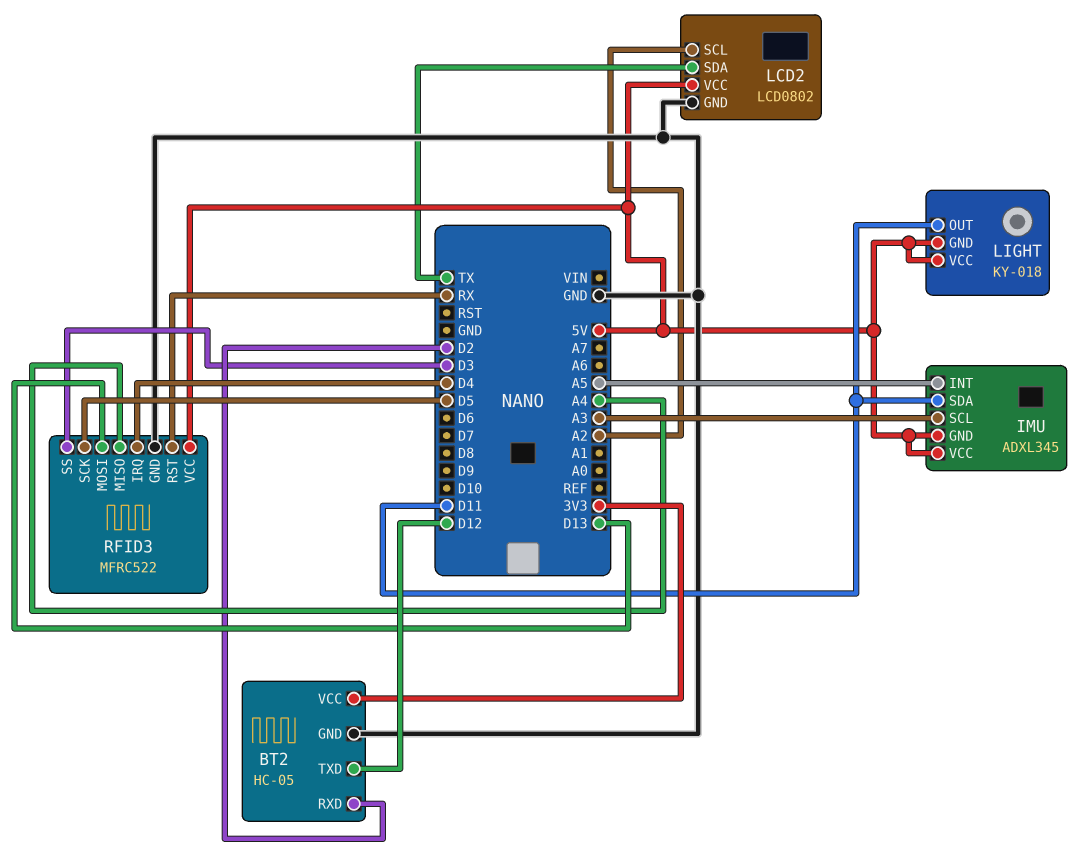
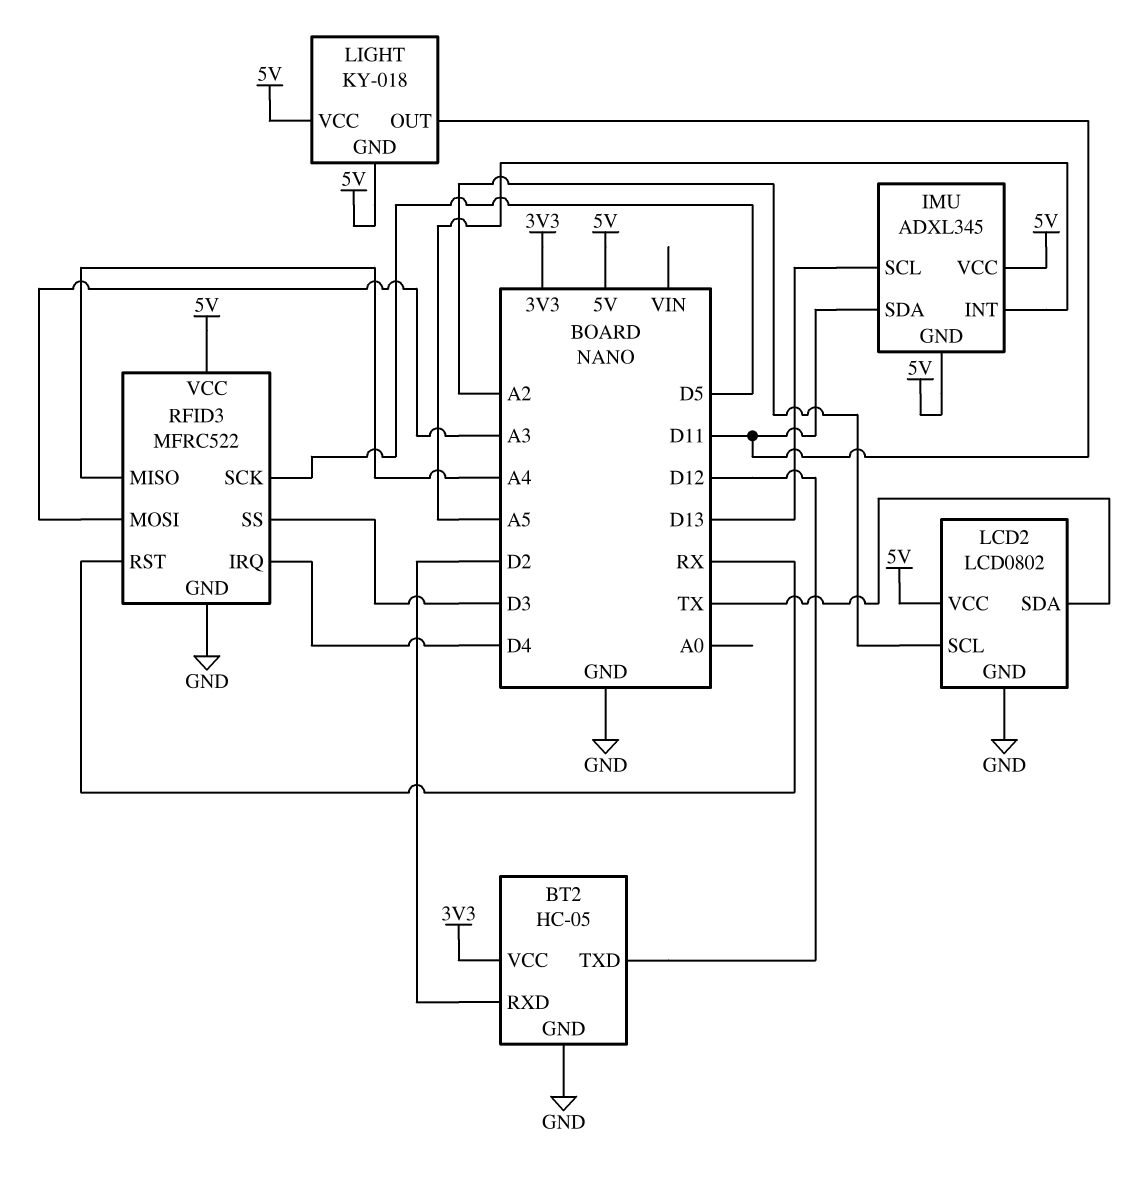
IMU pin SCL: A3 -> D13
RFID3 pin MOSI: D13 -> A3

